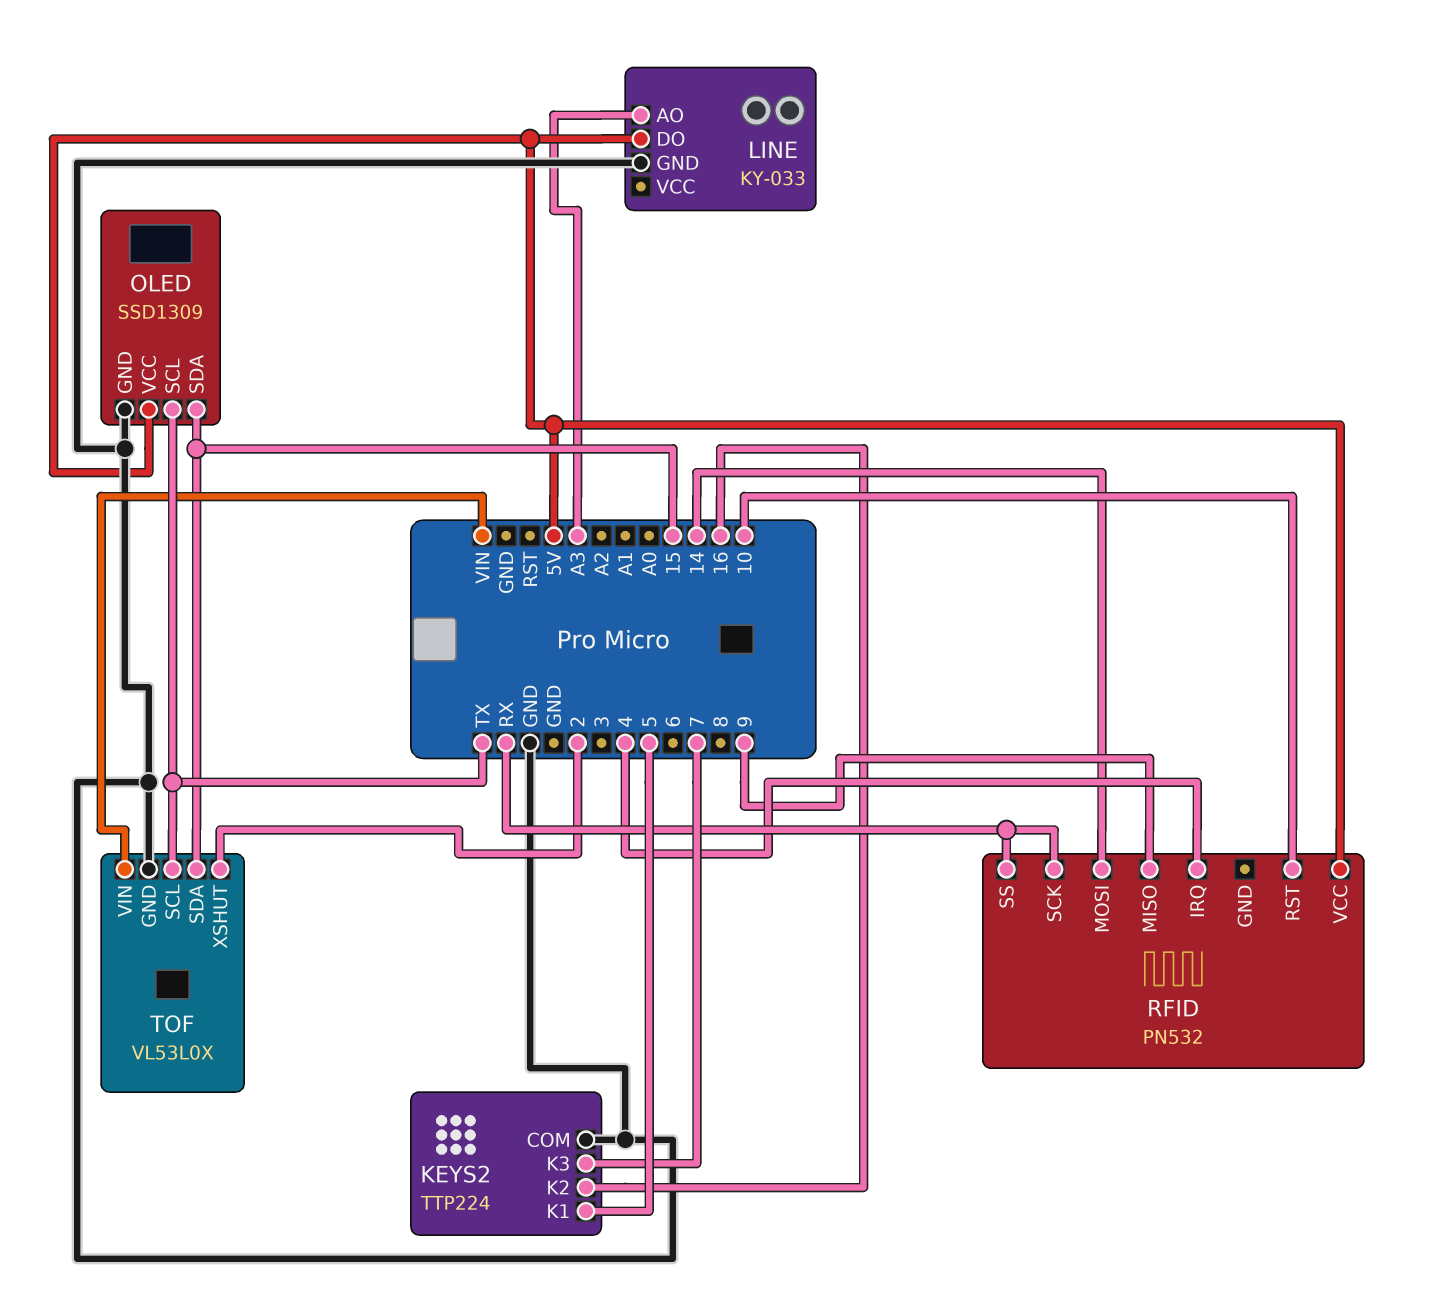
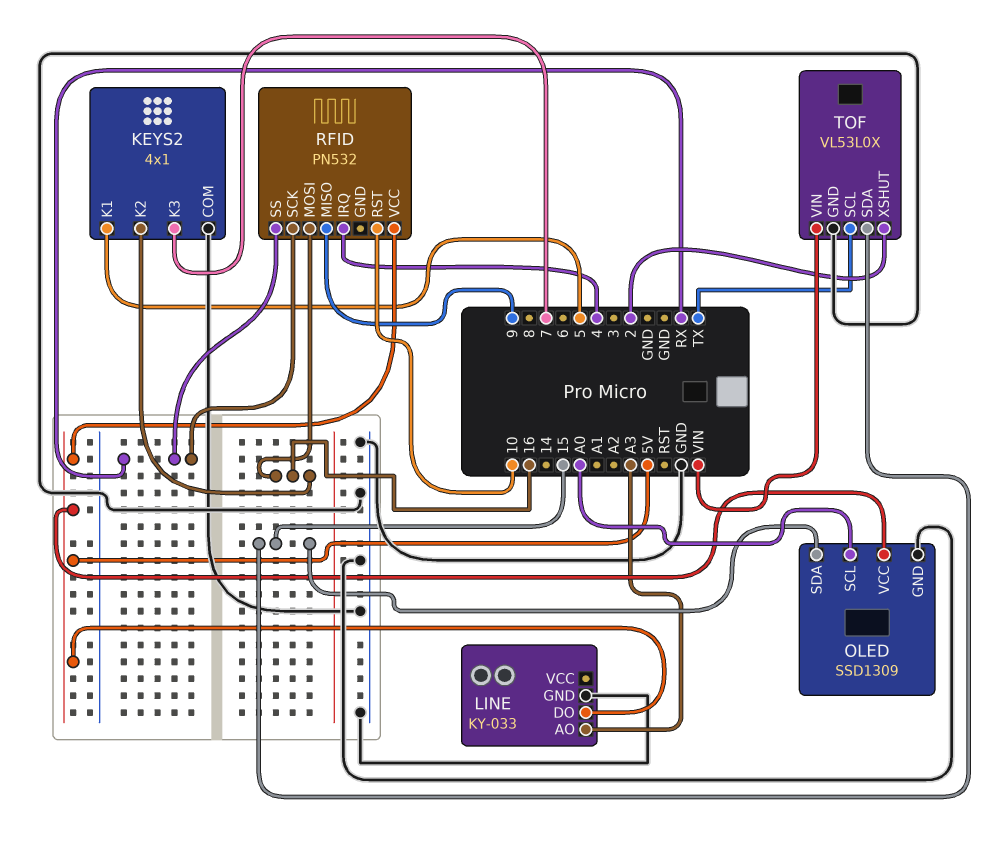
KEYS2: TTP224 -> 4x1
OLED pin SCL: TX -> A0
RFID pin MOSI: 14 -> 16

